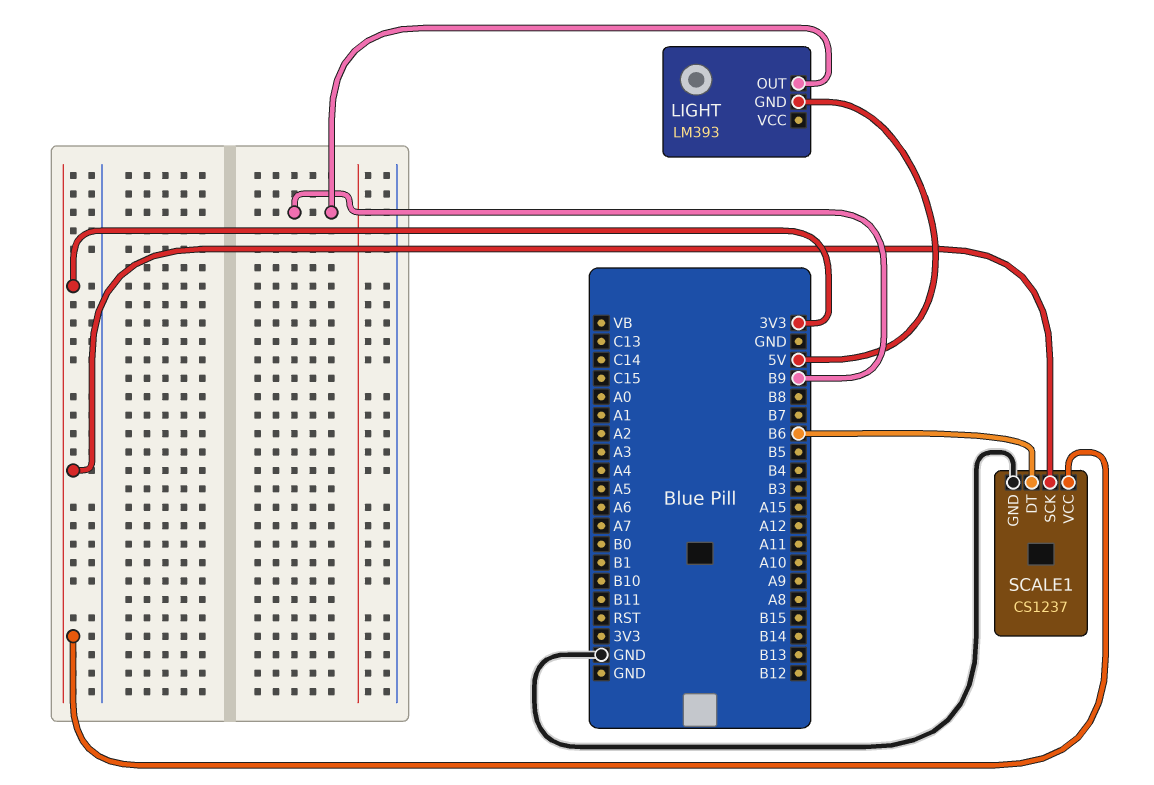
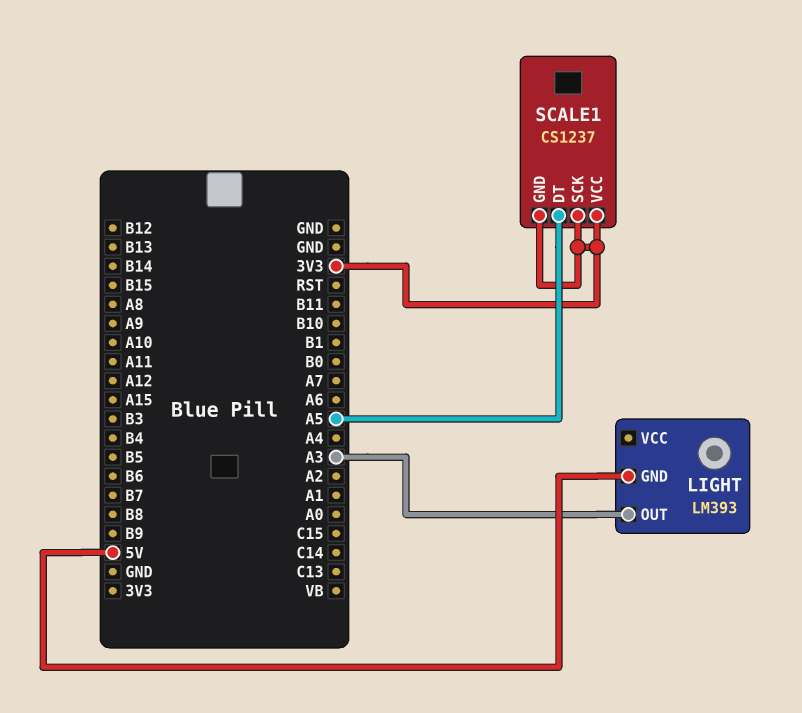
LIGHT pin OUT: B9 -> A3
SCALE1 pin DT: B6 -> A5
SCALE1 pin GND: GND -> 3V3

